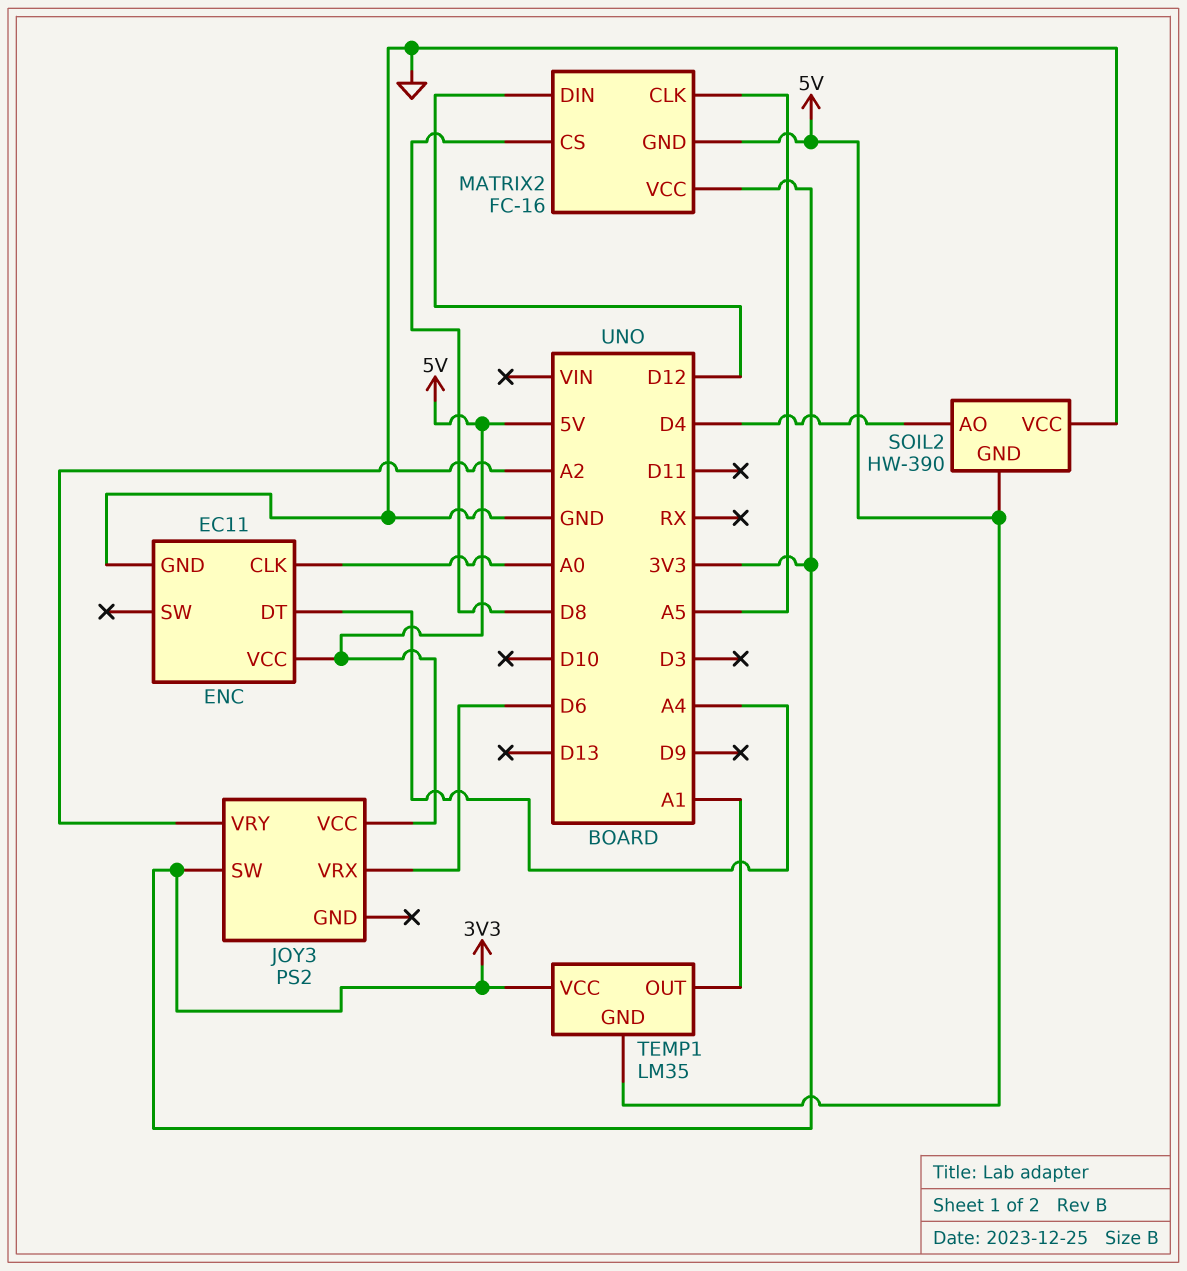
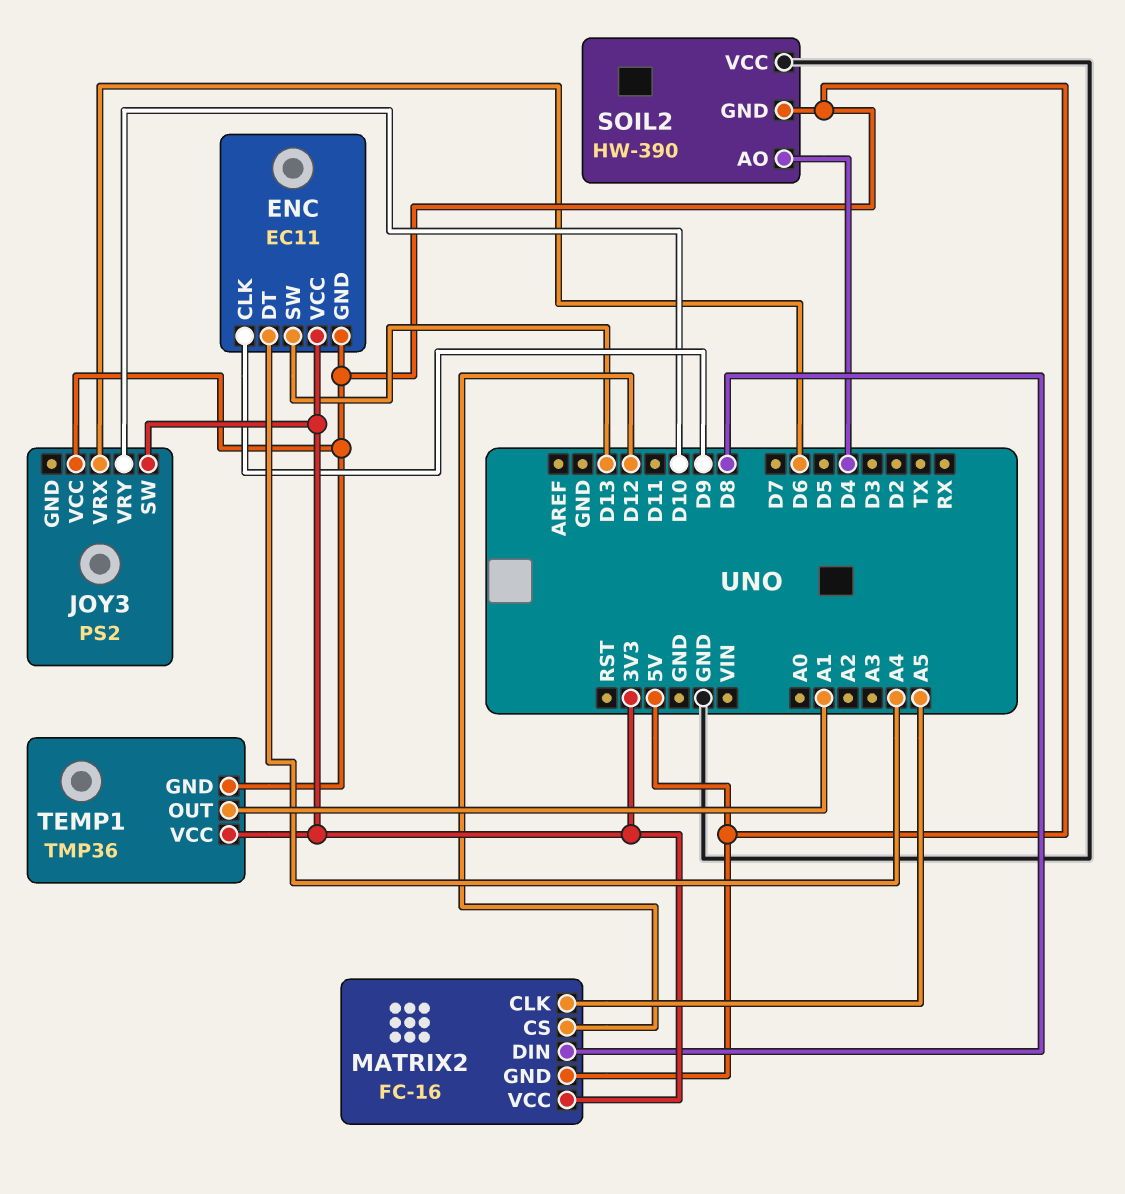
ENC pin CLK: A0 -> D9
ENC pin GND: GND -> 5V
ENC pin SW: none -> D13
ENC pin VCC: 5V -> 3V3
JOY3 pin VRY: A2 -> D10
MATRIX2 pin CS: D8 -> D12
MATRIX2 pin DIN: D12 -> D8
TEMP1: LM35 -> TMP36

